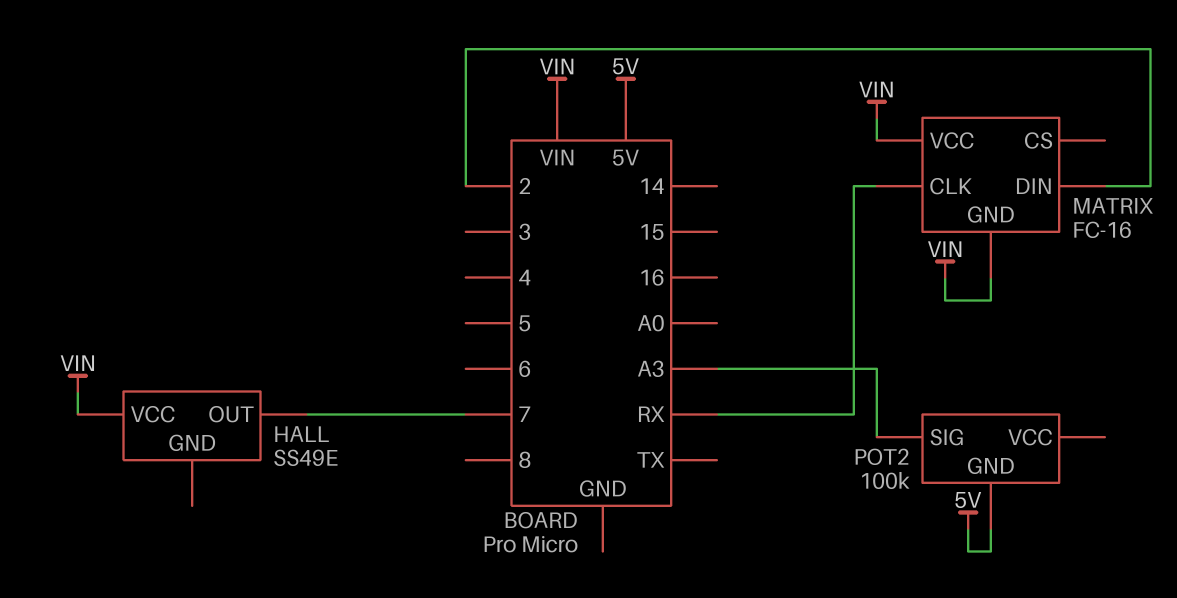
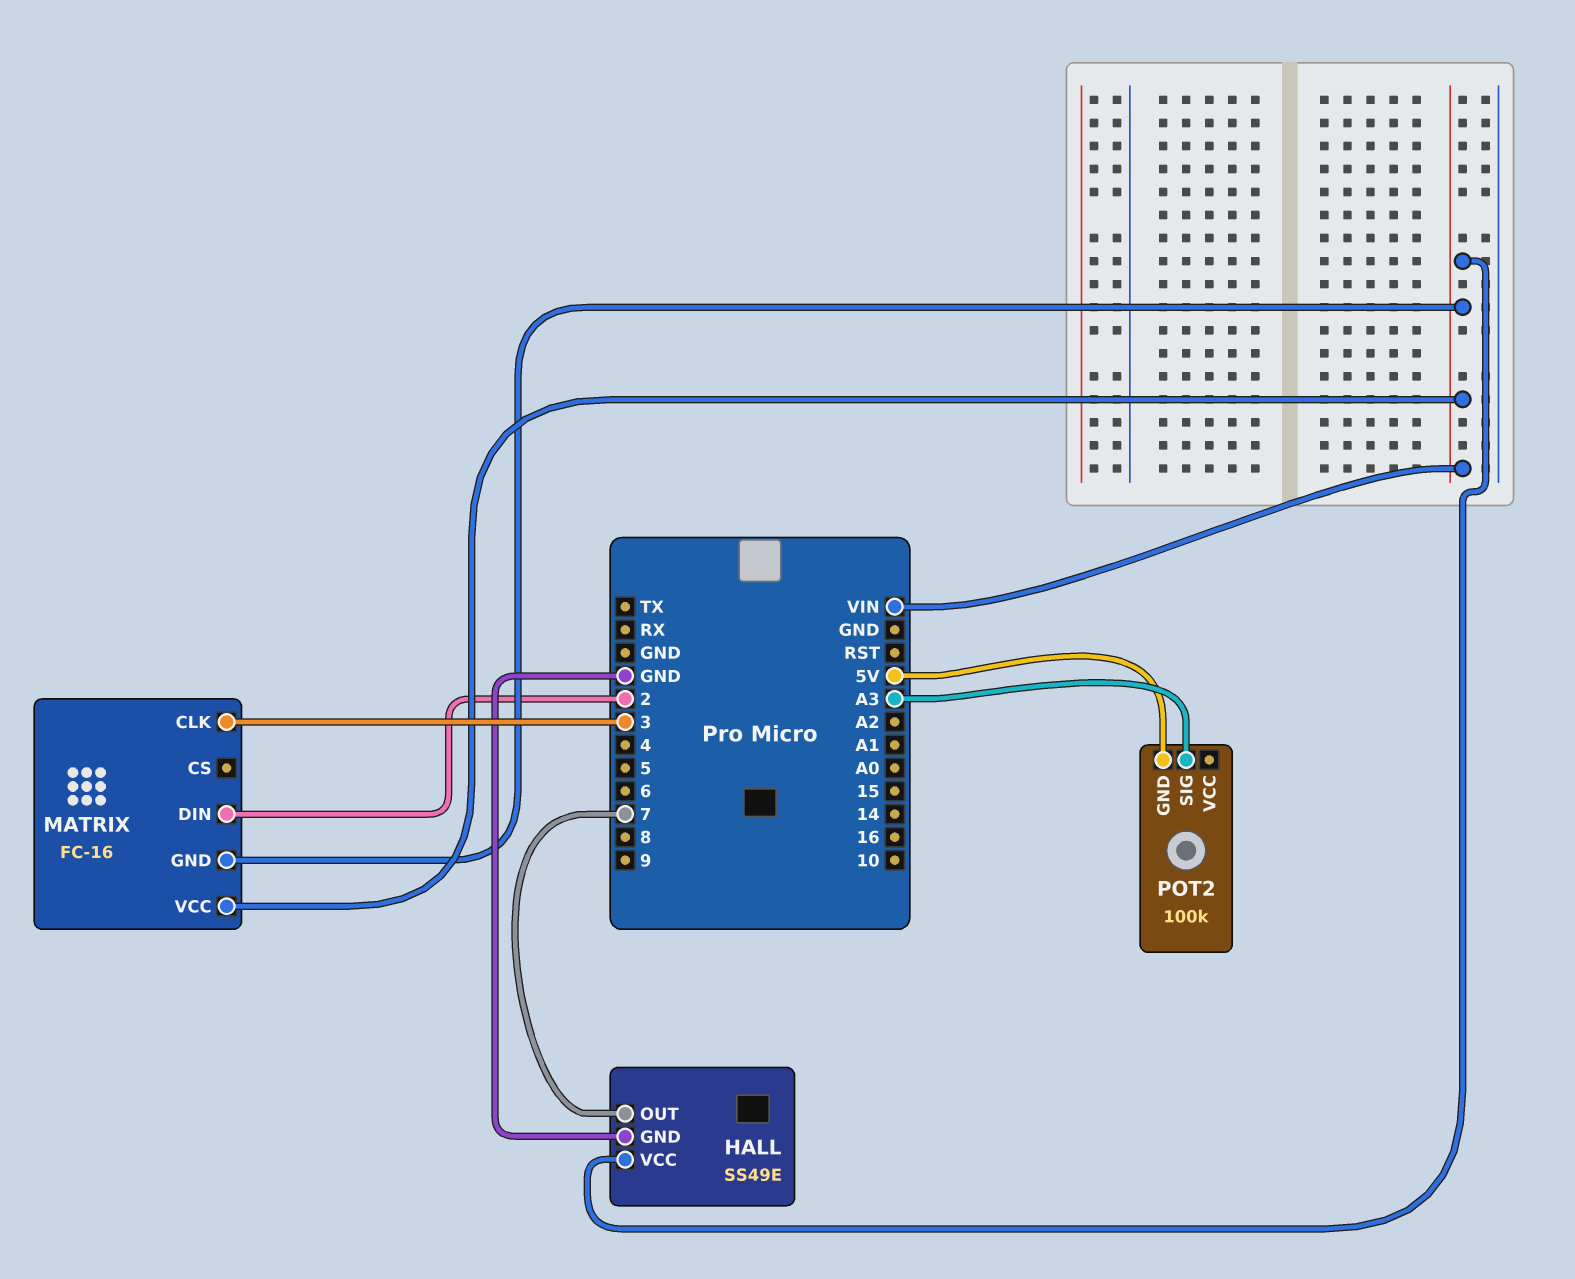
HALL pin GND: none -> GND
MATRIX pin CLK: RX -> 3

